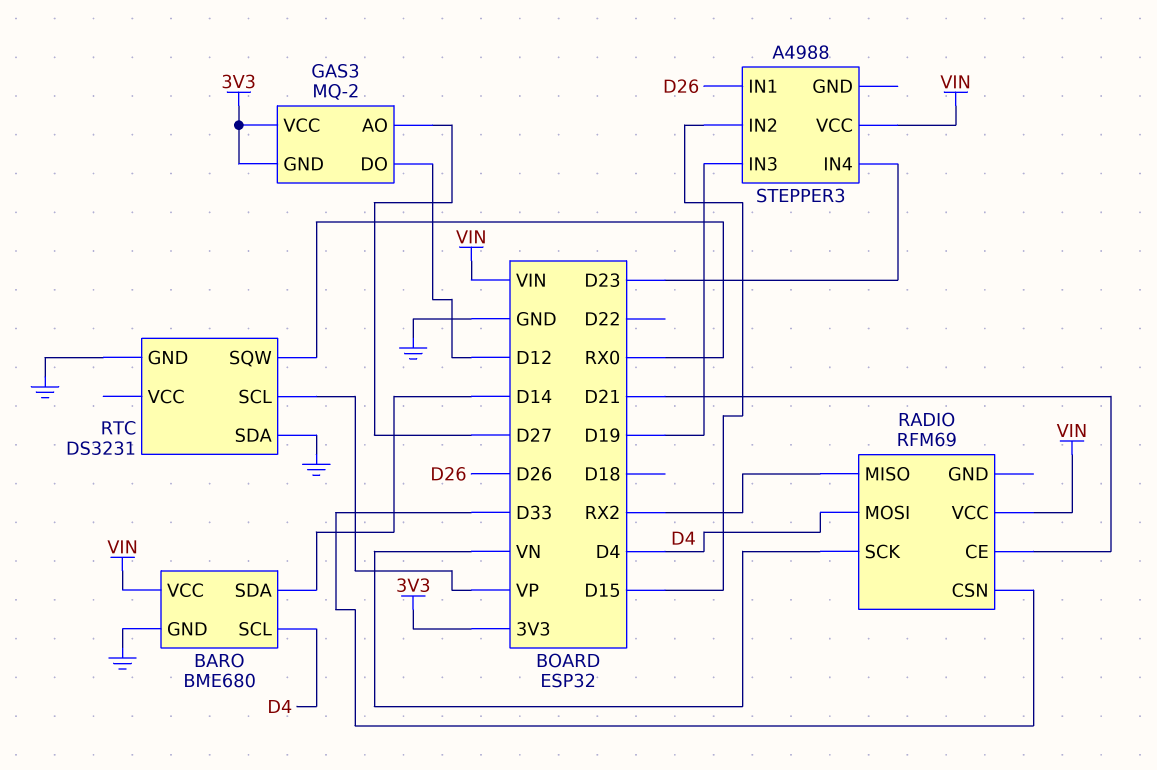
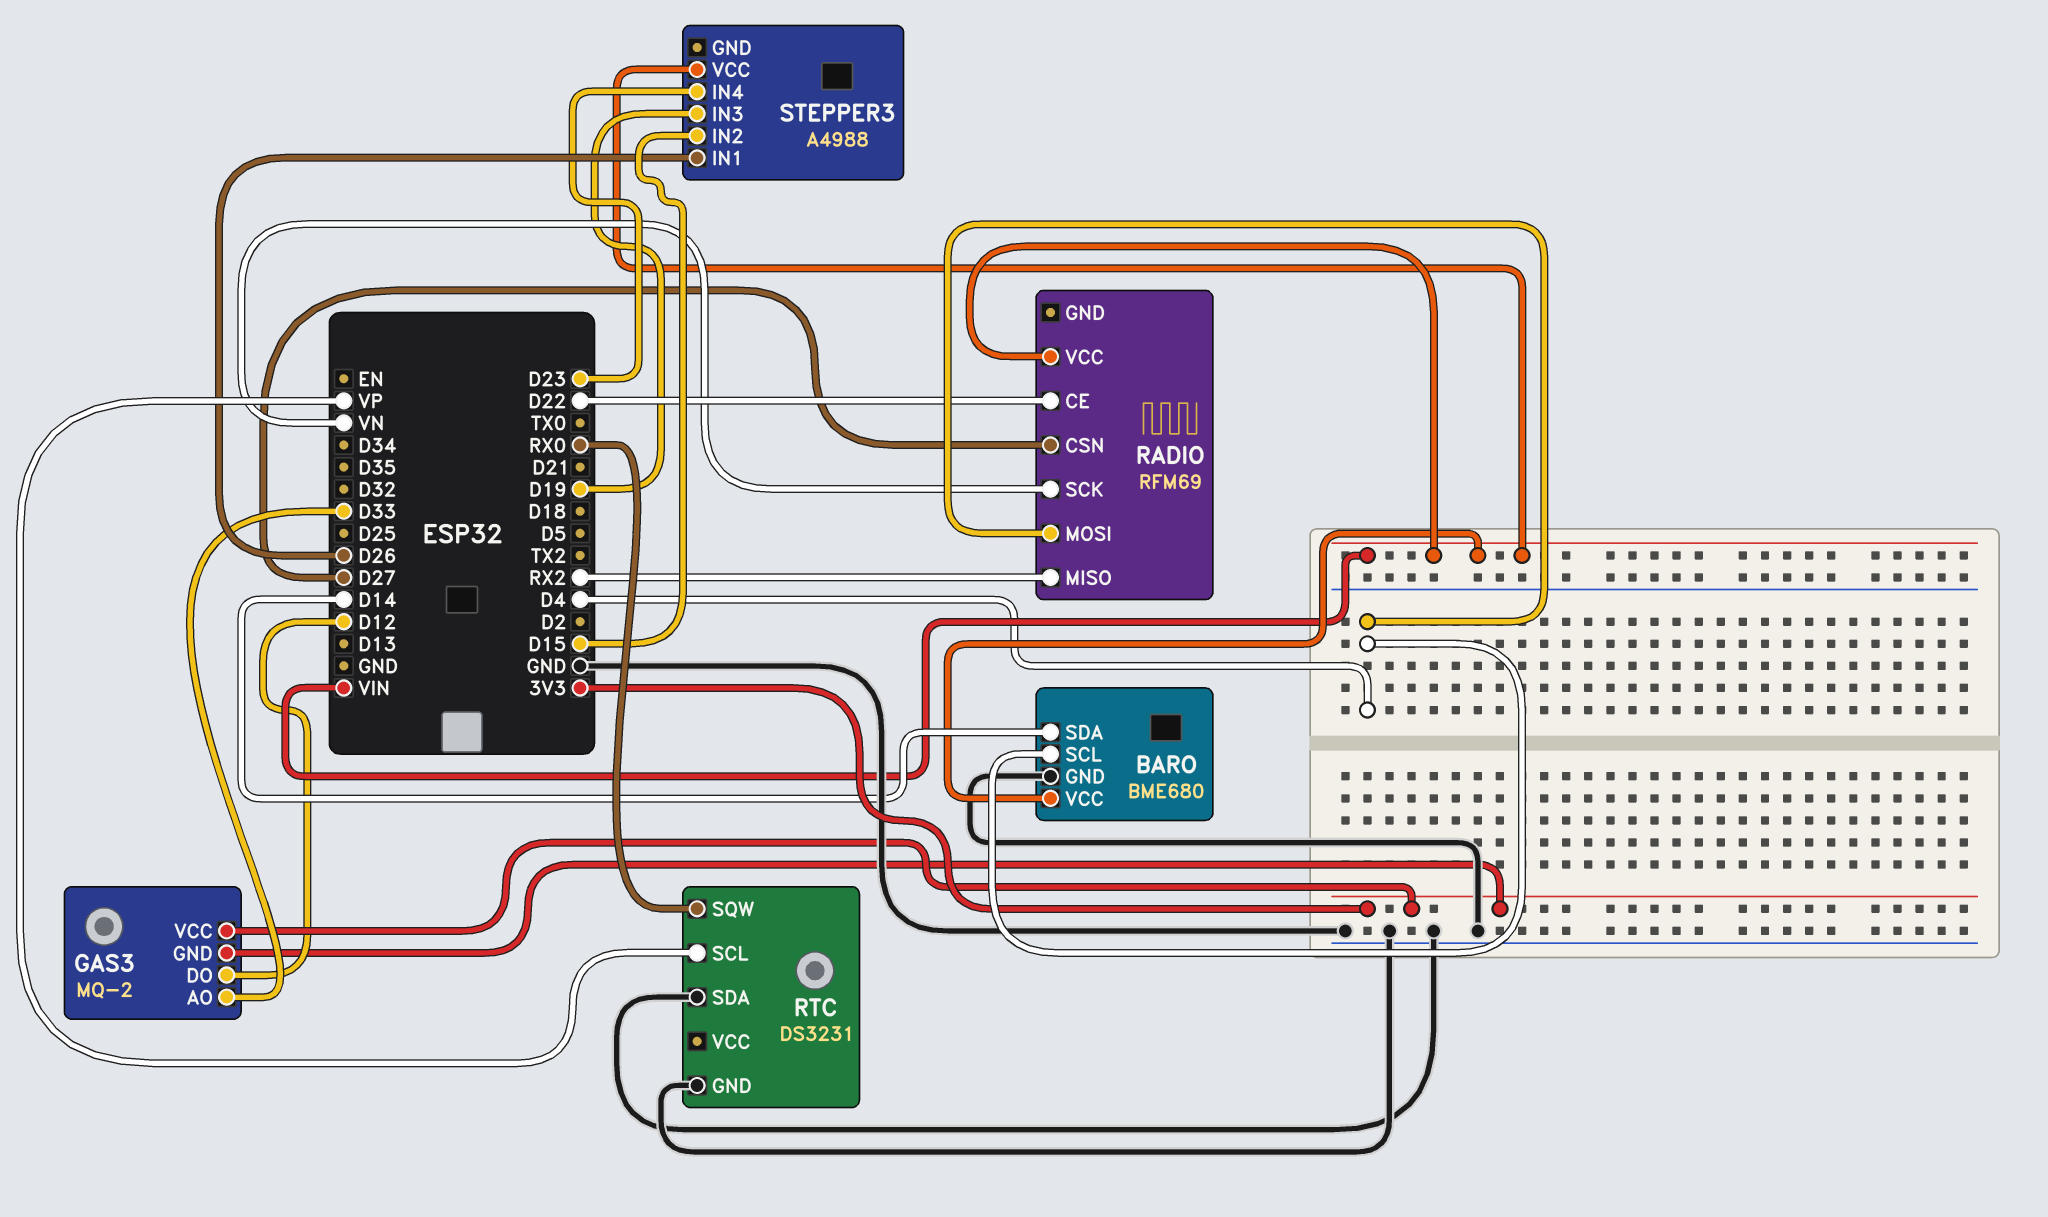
GAS3 pin AO: D27 -> D33
RADIO pin CE: D21 -> D22
RADIO pin CSN: D33 -> D27

